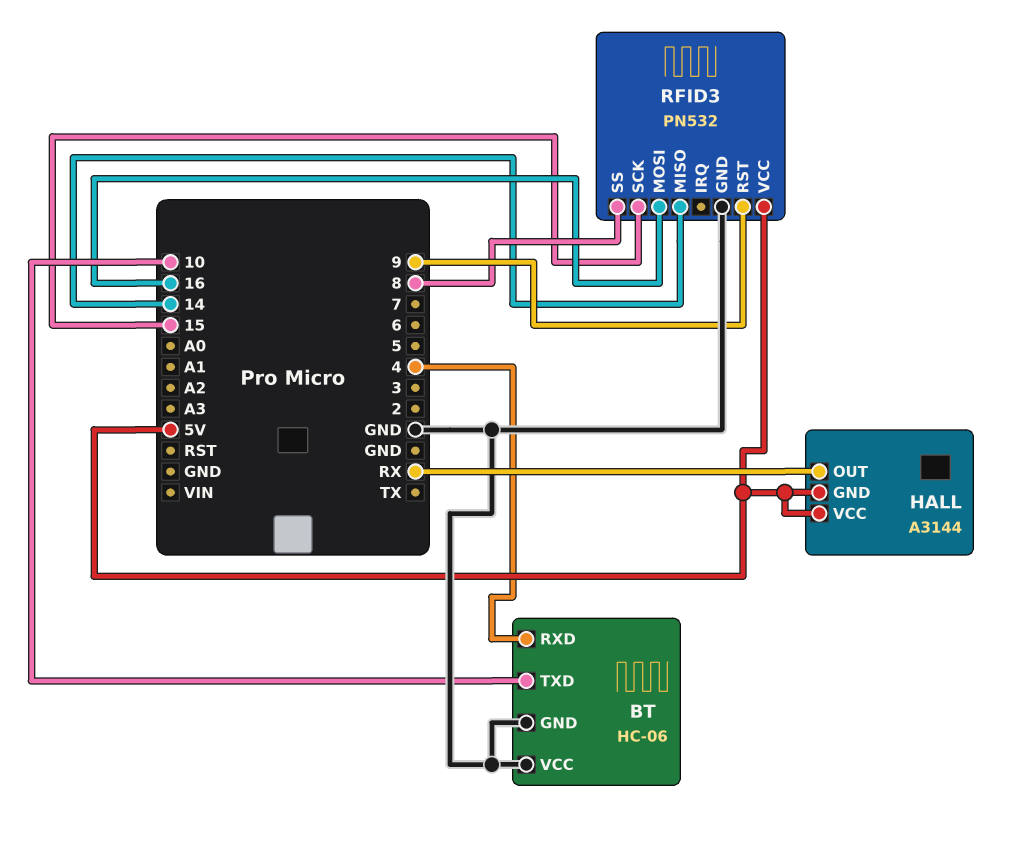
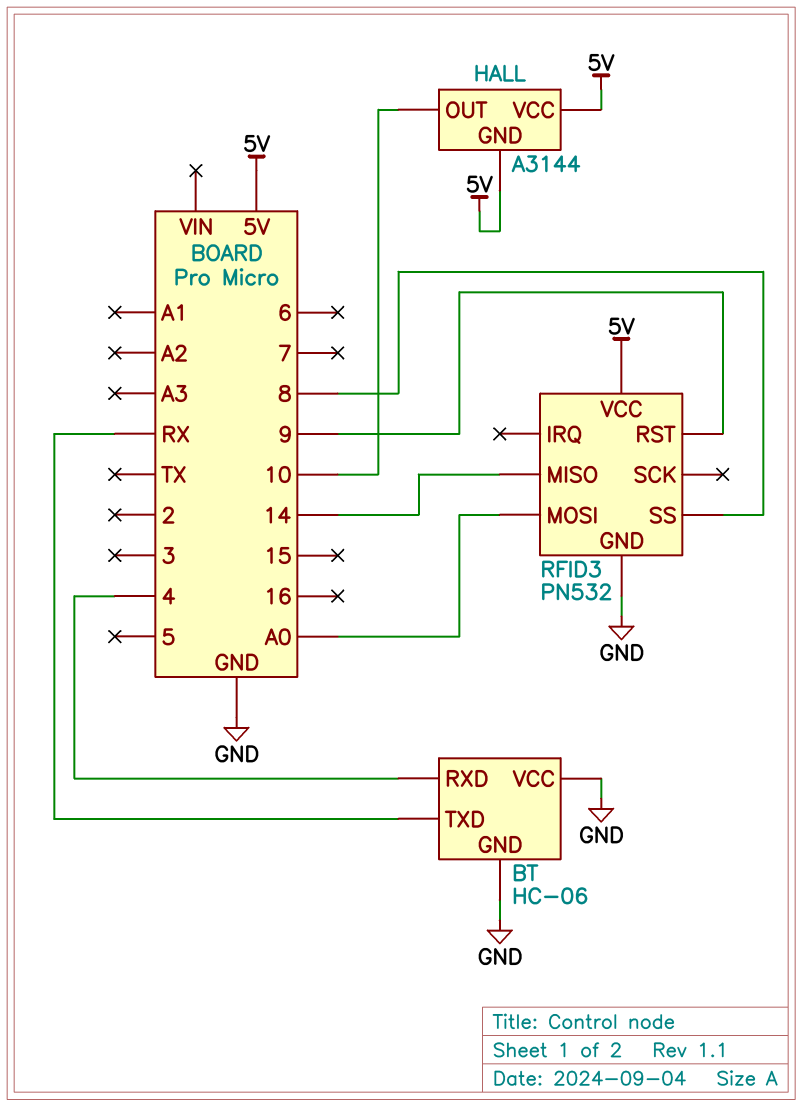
BT pin TXD: 10 -> RX
HALL pin OUT: RX -> 10
RFID3 pin MOSI: 16 -> A0
RFID3 pin SCK: 15 -> none

